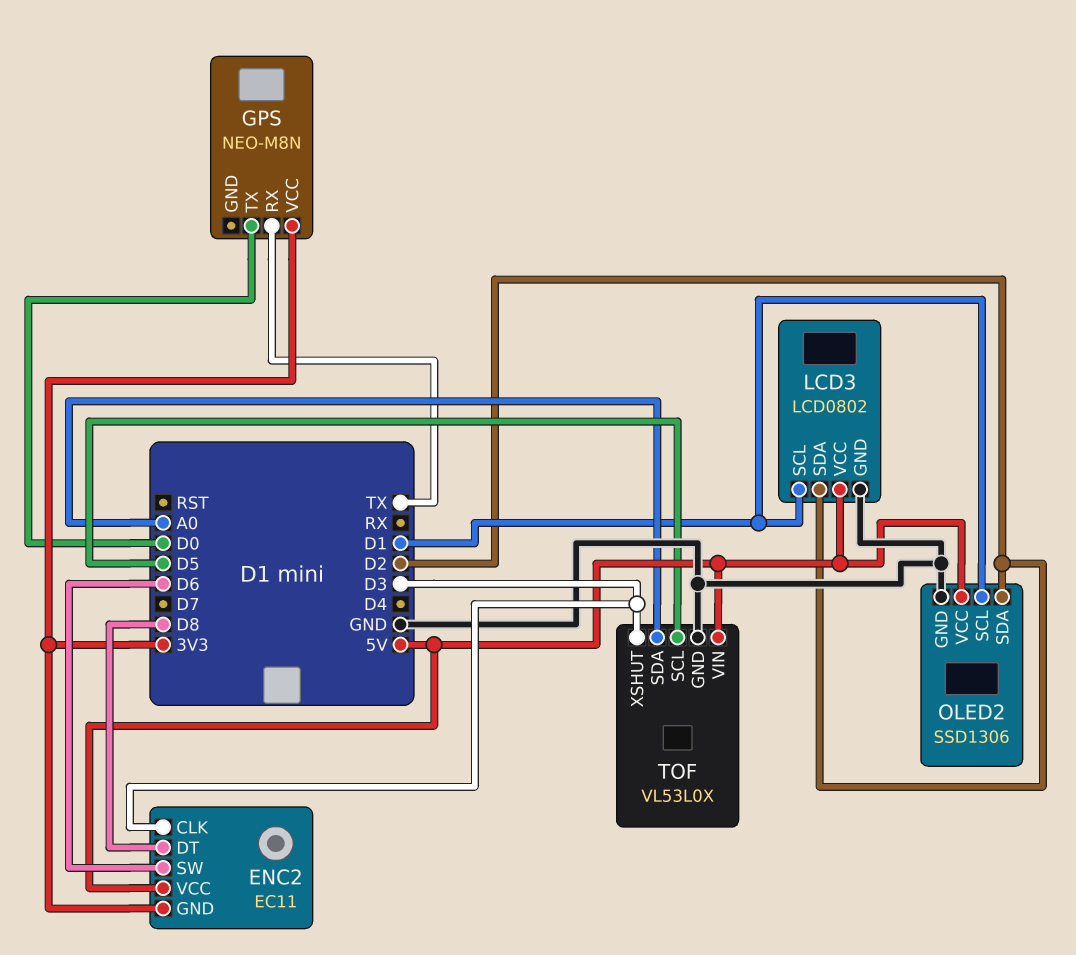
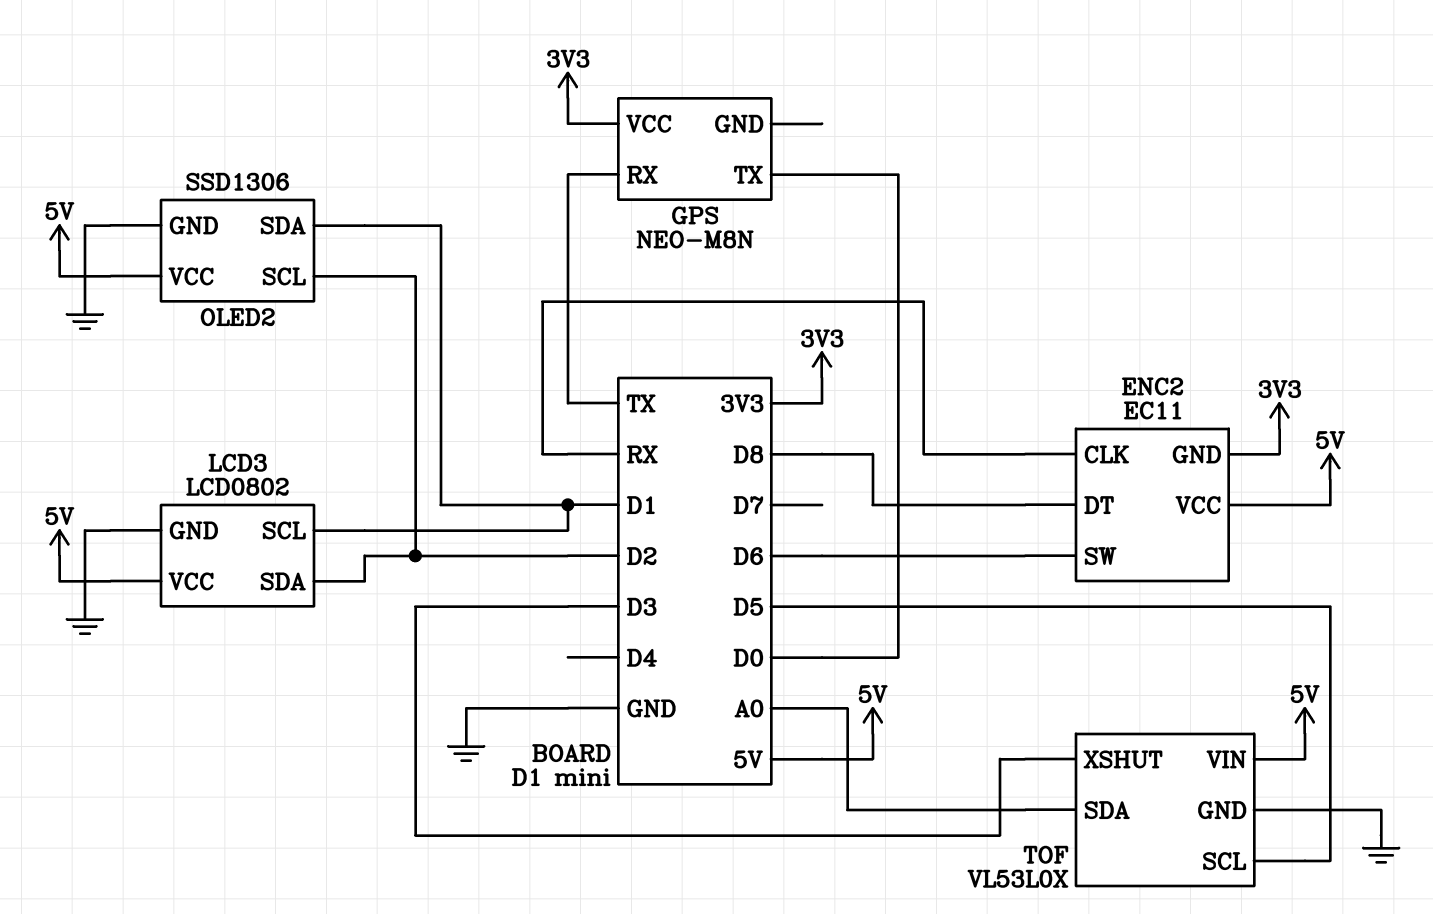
ENC2 pin CLK: D3 -> RX
OLED2 pin SCL: D1 -> D2
OLED2 pin SDA: D2 -> D1

